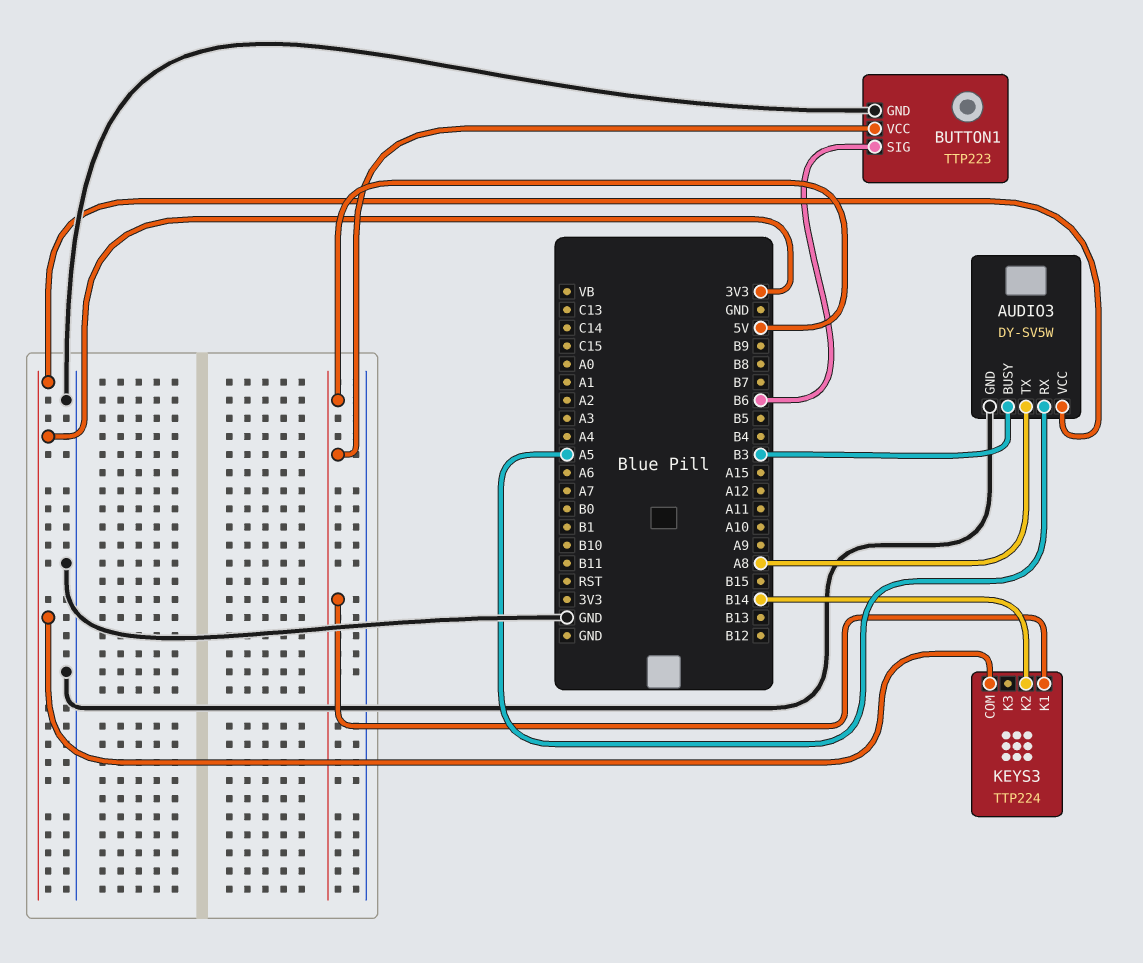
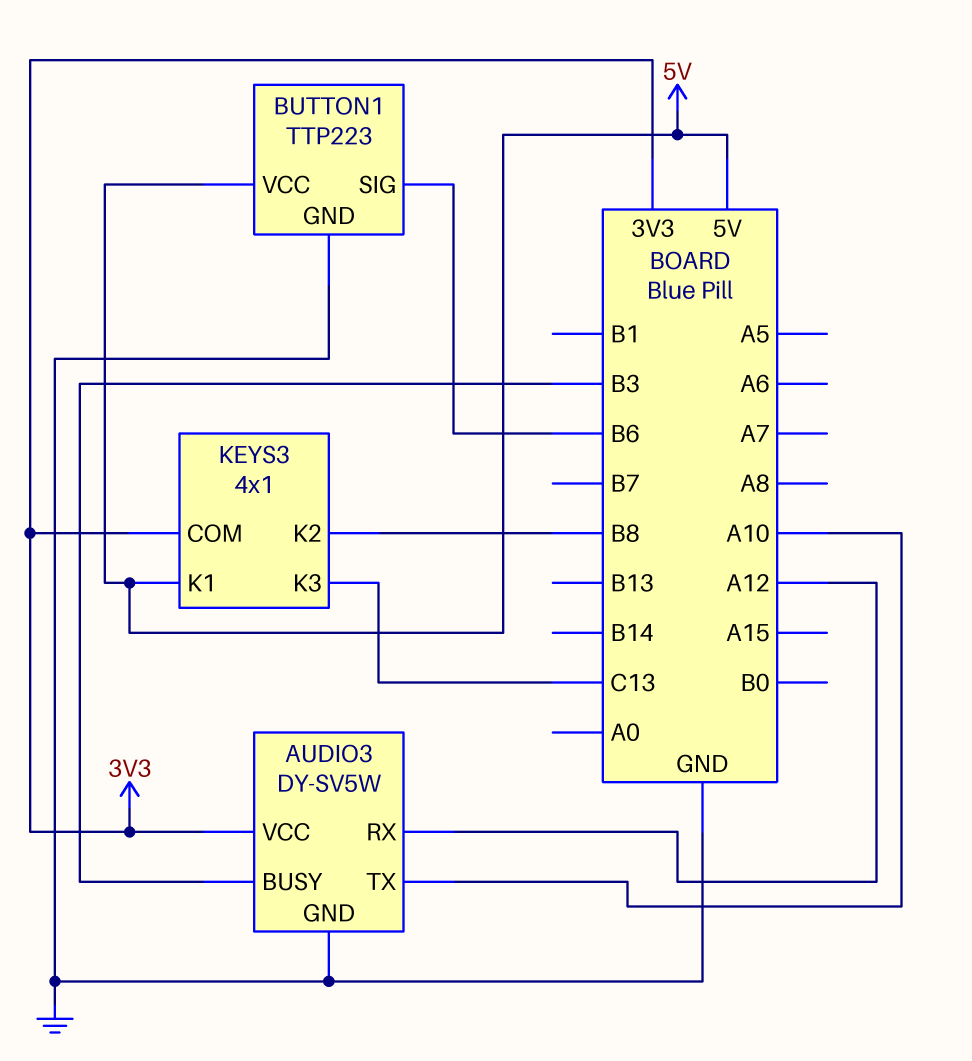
AUDIO3 pin RX: A5 -> A12
AUDIO3 pin TX: A8 -> A10
KEYS3: TTP224 -> 4x1
KEYS3 pin K2: B14 -> B8
KEYS3 pin K3: none -> C13

